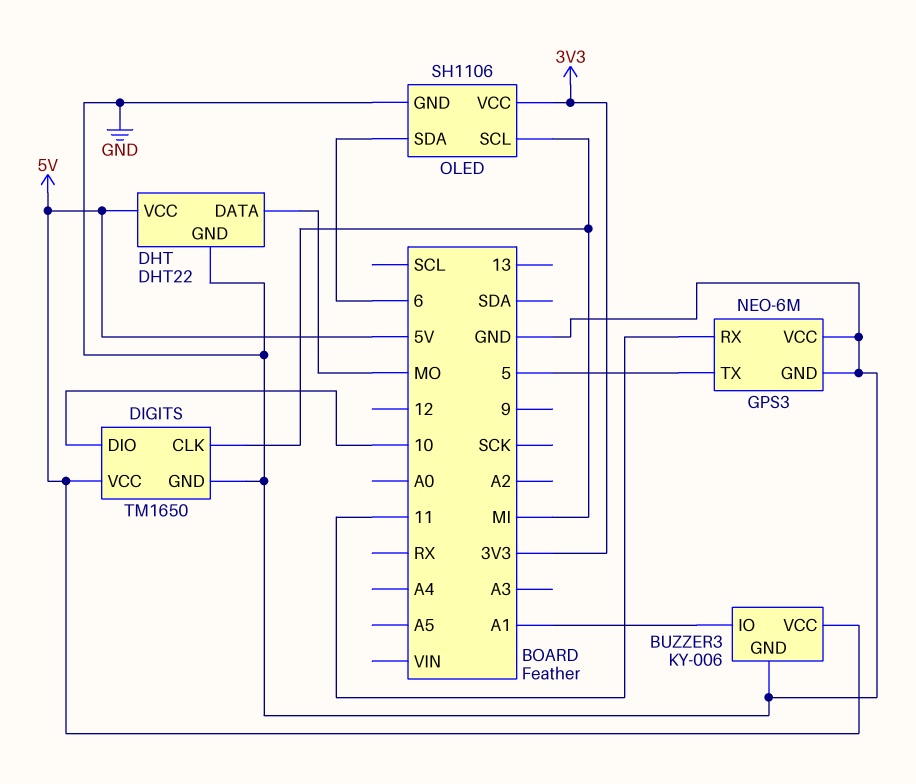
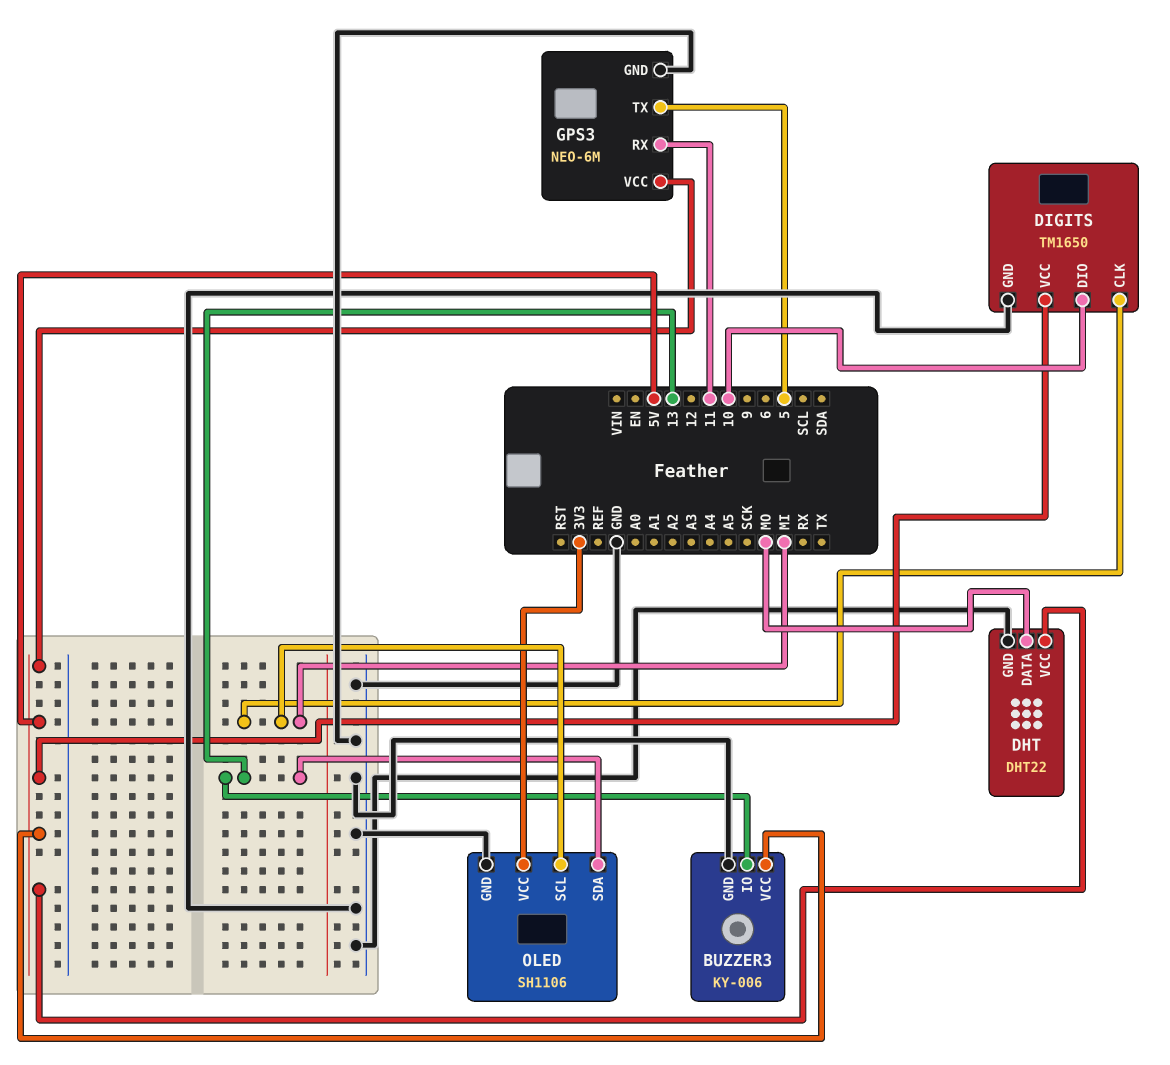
BUZZER3 pin IO: A1 -> 13
GPS3 pin VCC: GND -> 5V
OLED pin SDA: 6 -> 13

